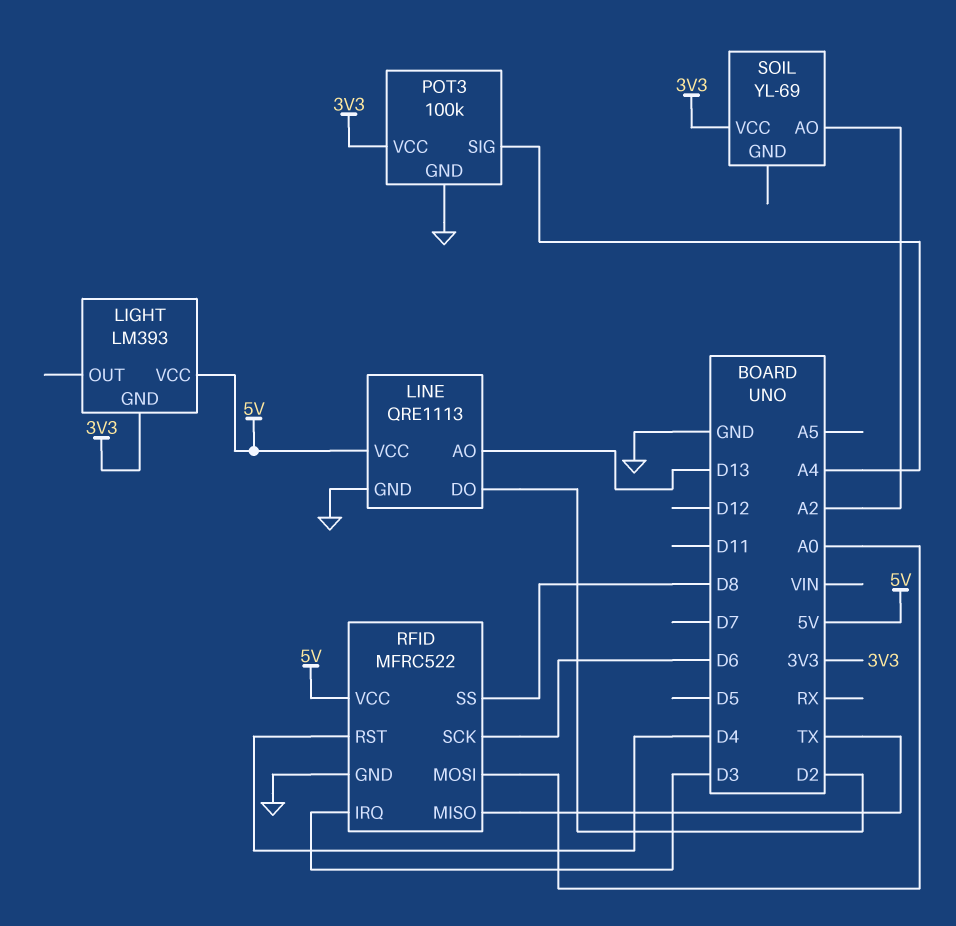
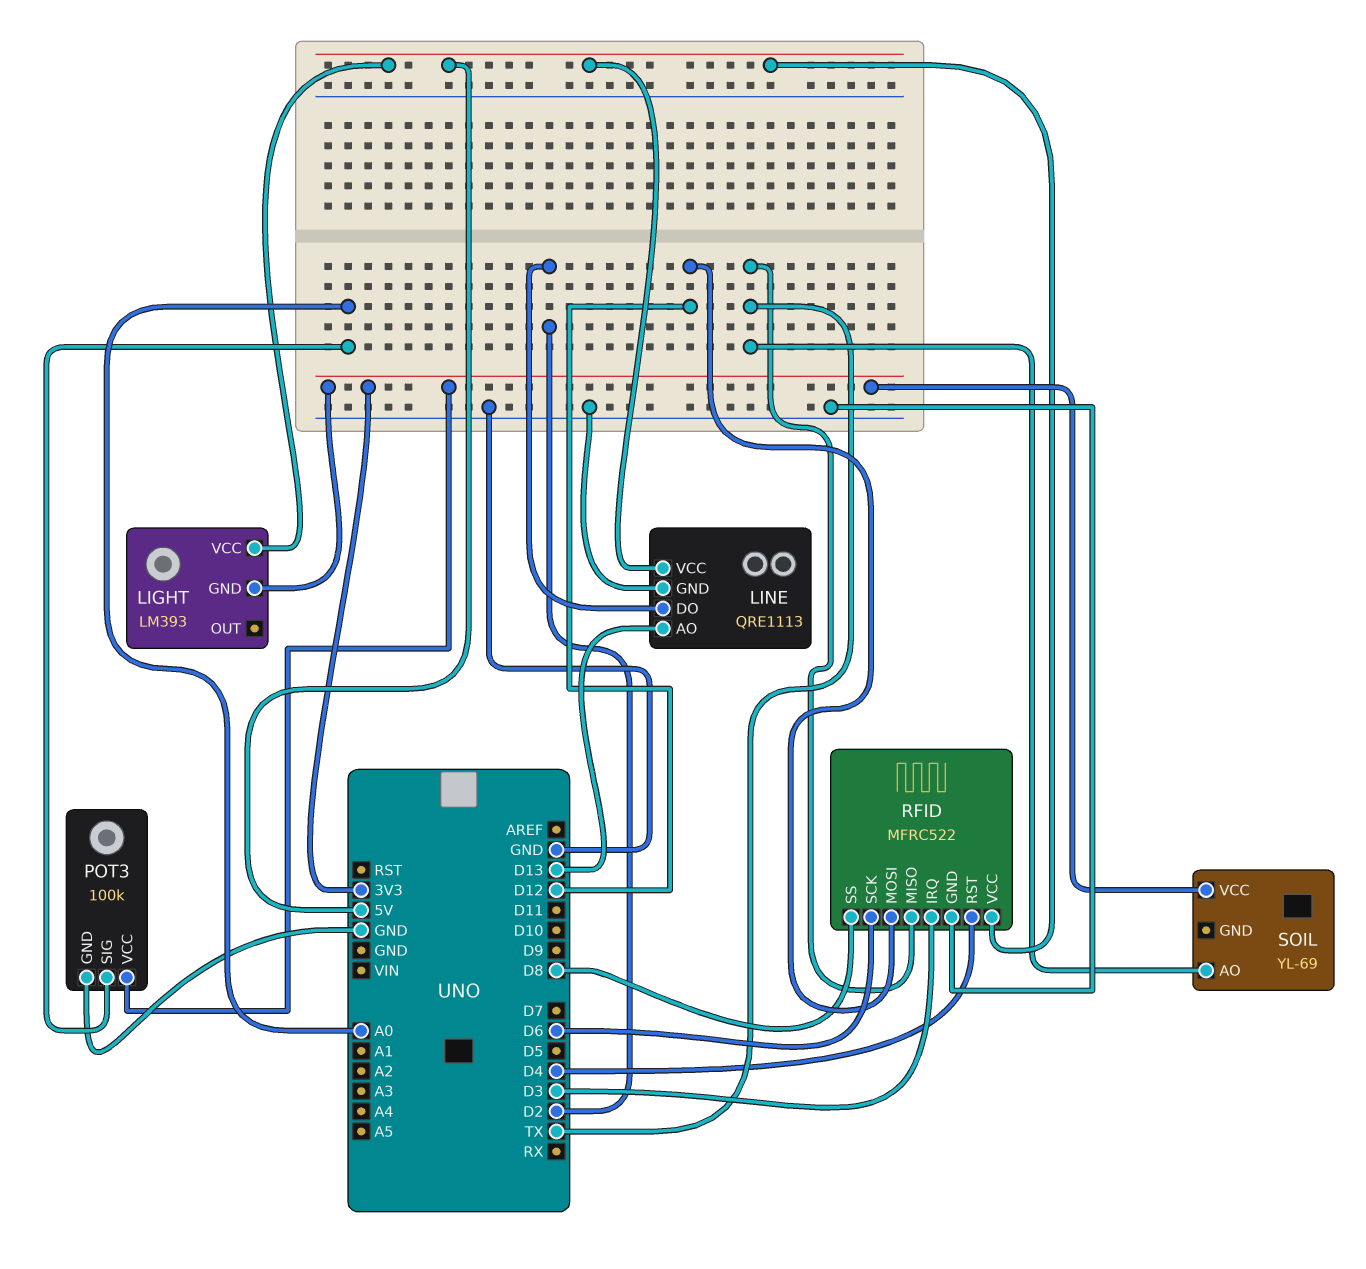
POT3 pin SIG: A4 -> A0
RFID pin MOSI: A0 -> D12
SOIL pin AO: A2 -> TX

